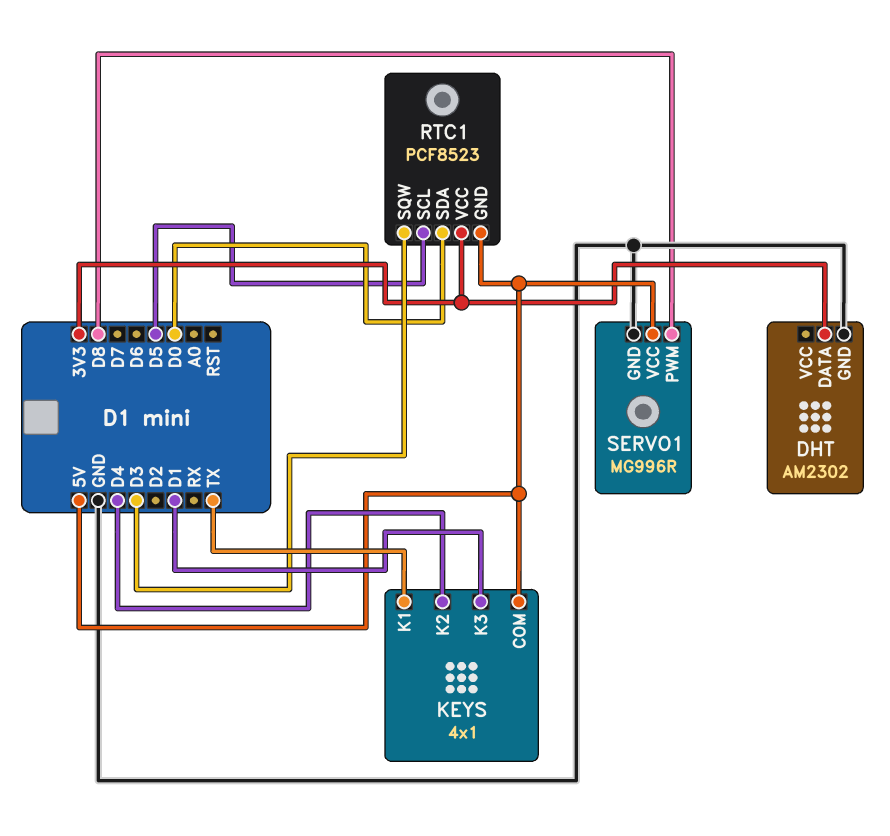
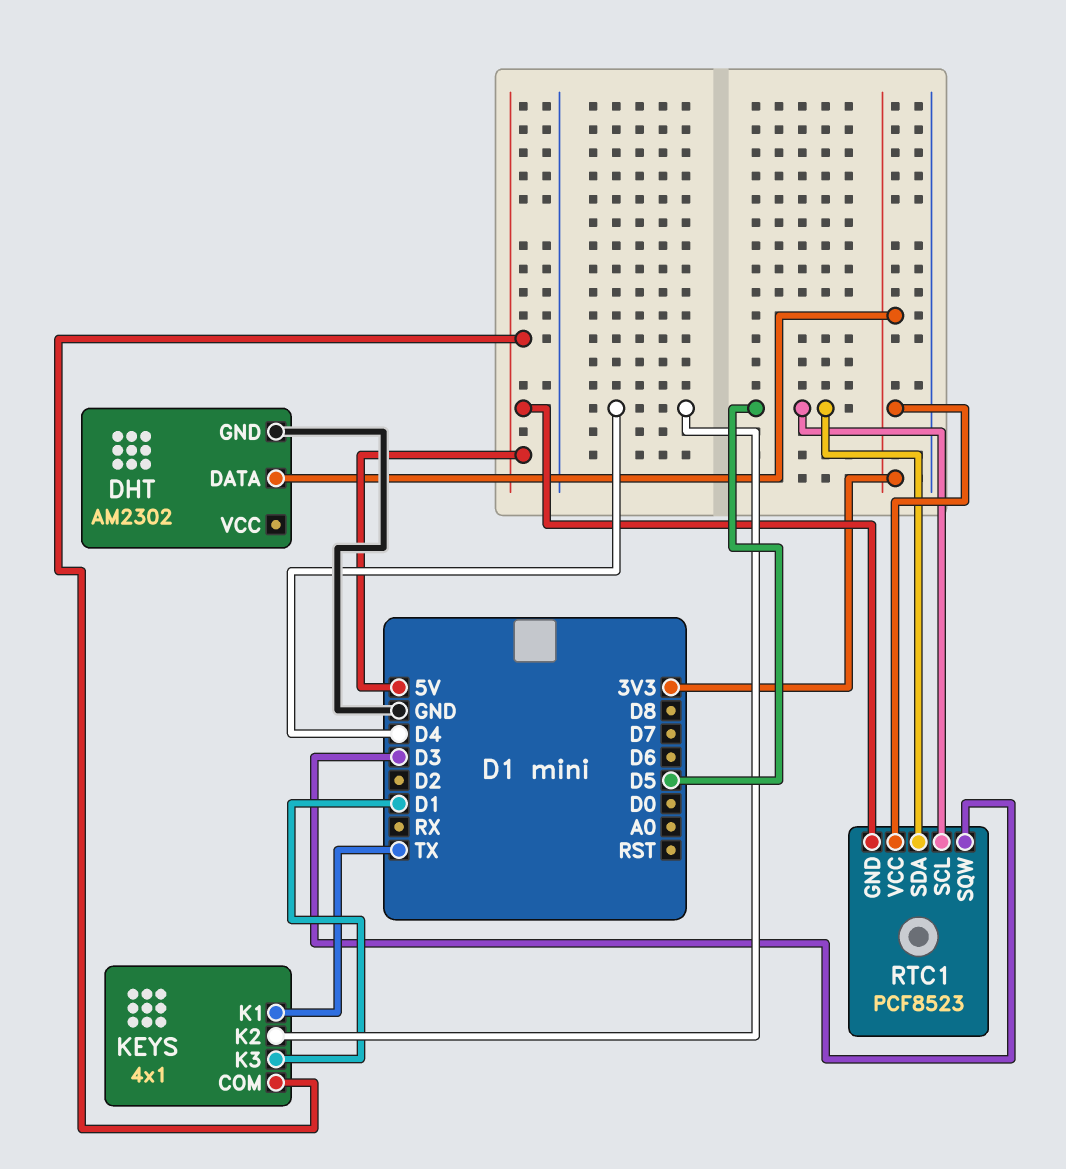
RTC1 pin SDA: D0 -> D5
SERVO1: MG996R -> none
SERVO1 pin GND: GND -> none
SERVO1 pin PWM: D8 -> none
SERVO1 pin VCC: 5V -> none

